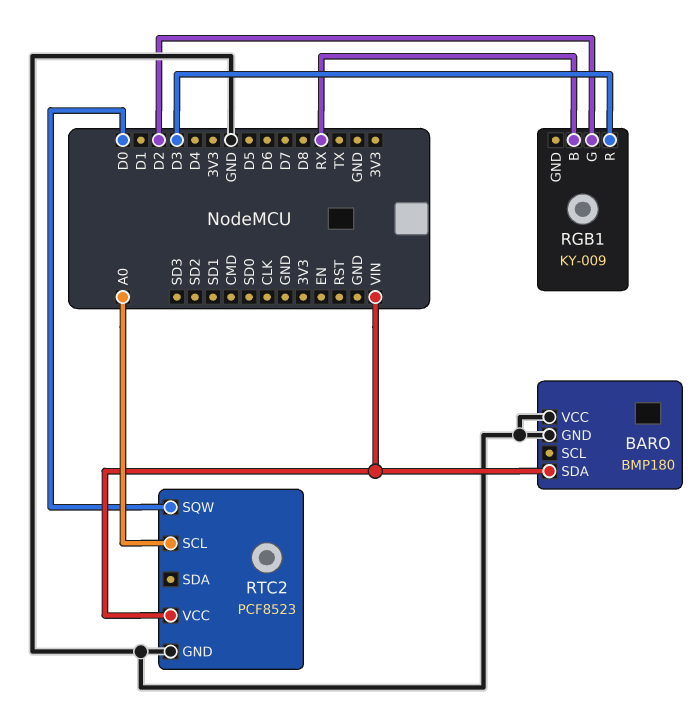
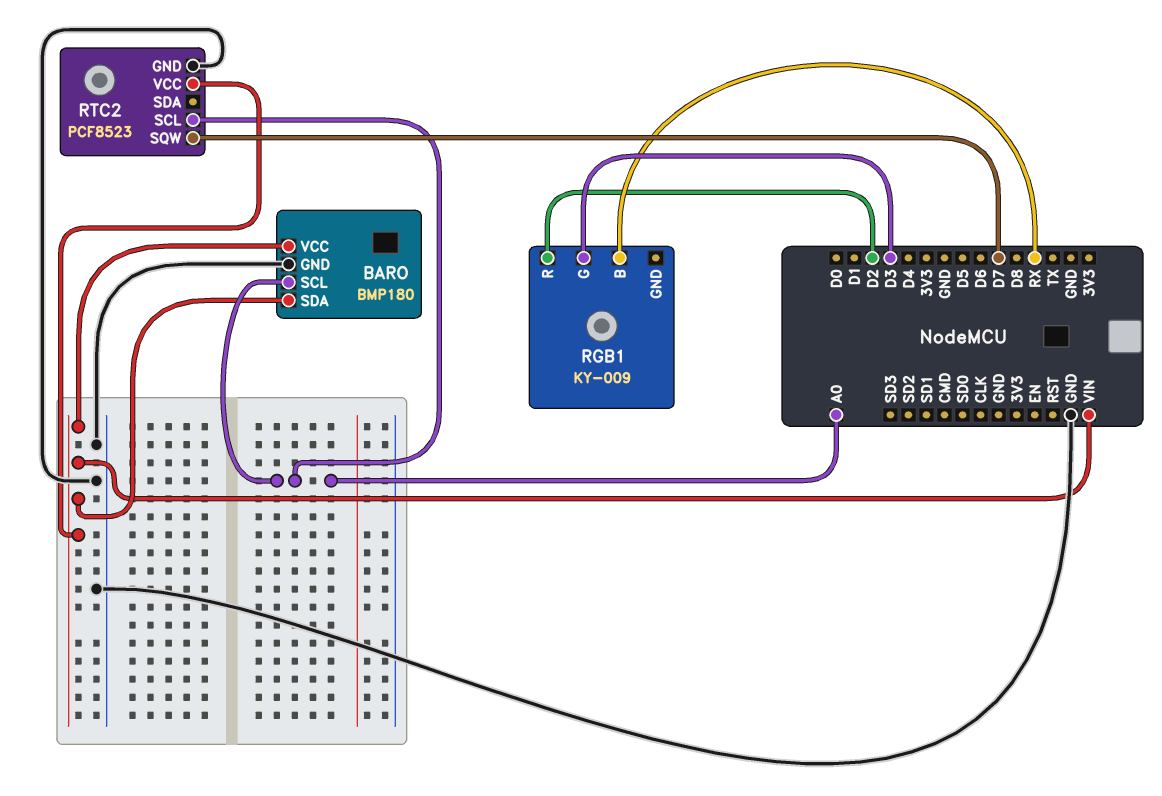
BARO pin SCL: none -> A0
BARO pin VCC: GND -> VIN
RGB1 pin G: D2 -> D3
RGB1 pin R: D3 -> D2
RTC2 pin SQW: D0 -> D7

